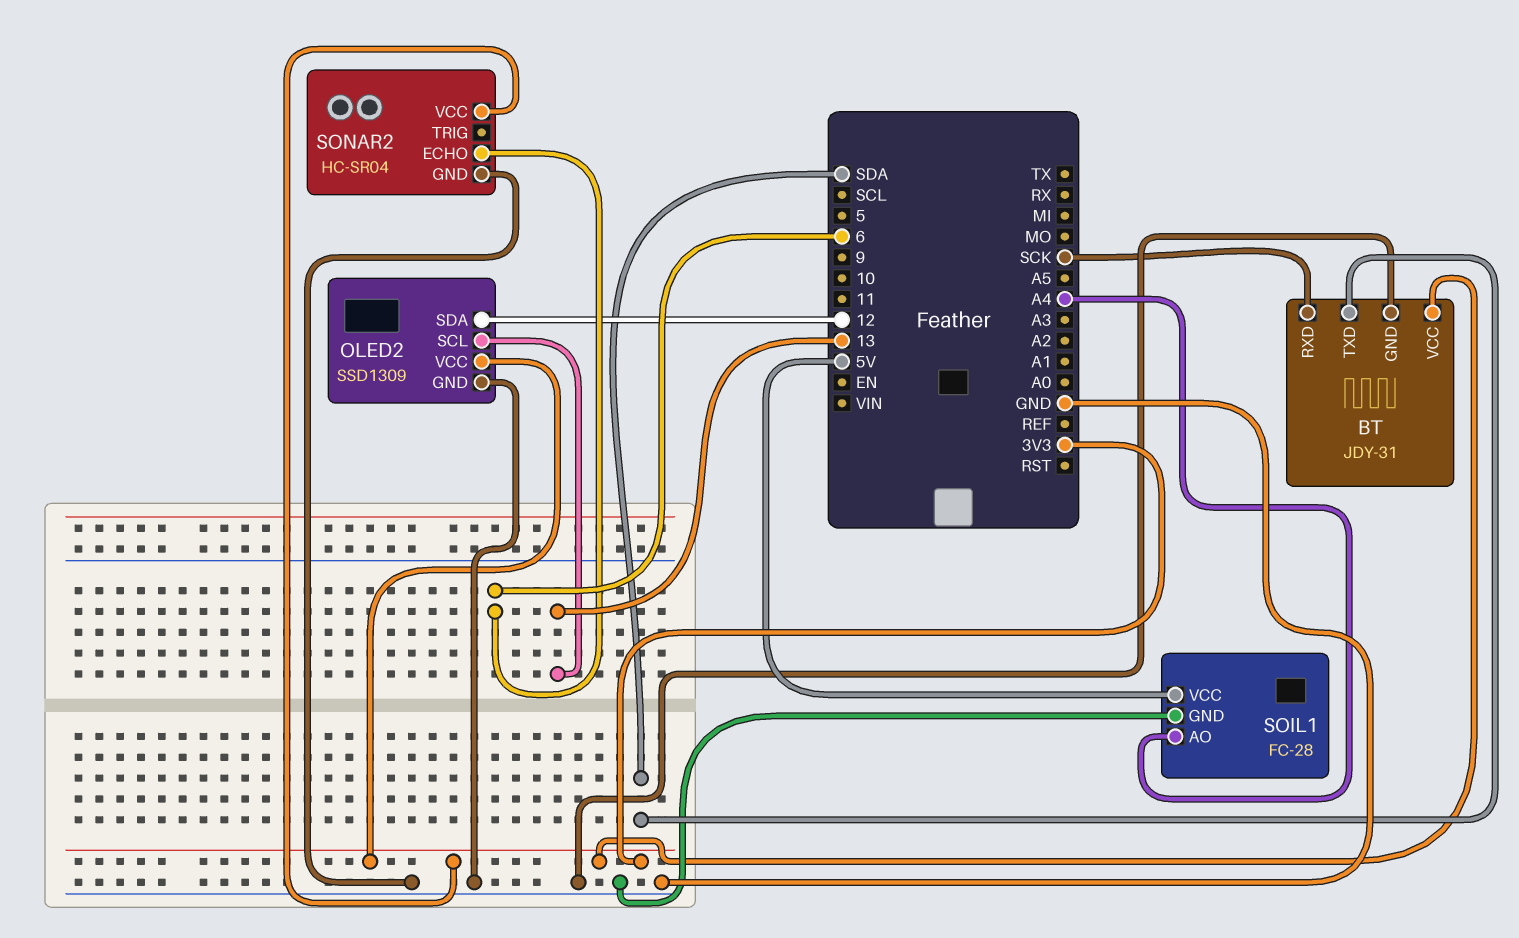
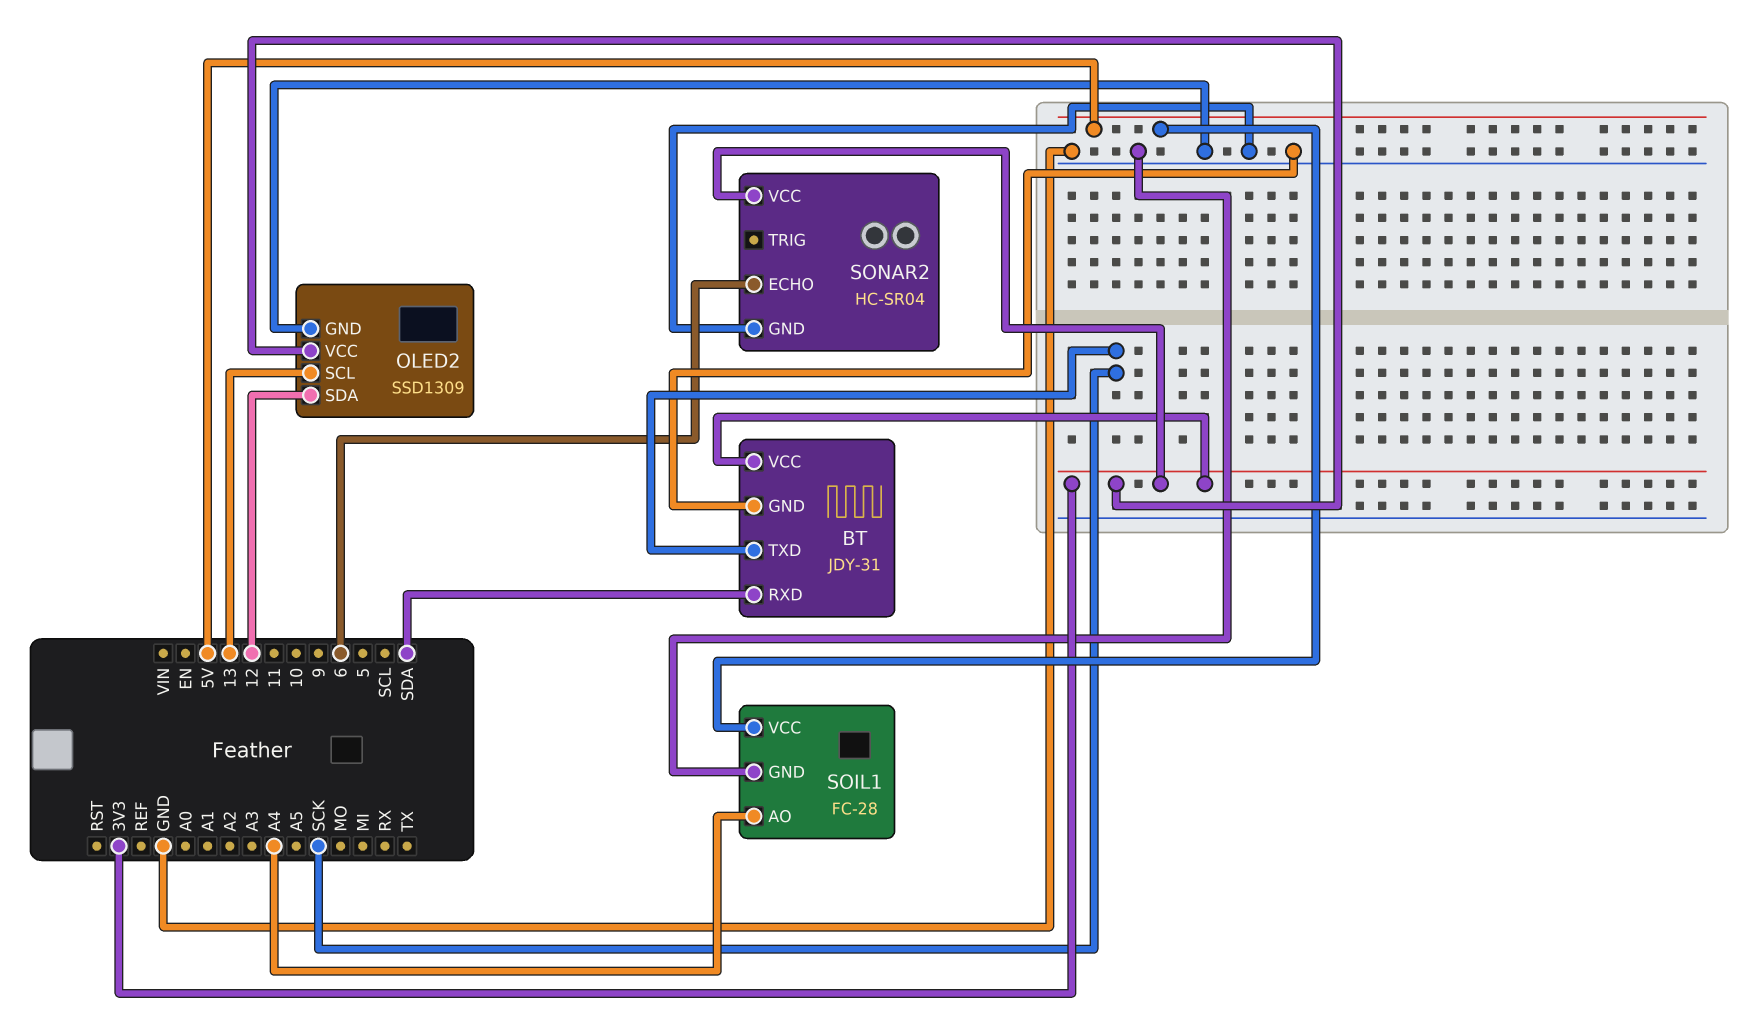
BT pin RXD: SCK -> SDA
BT pin TXD: SDA -> SCK

